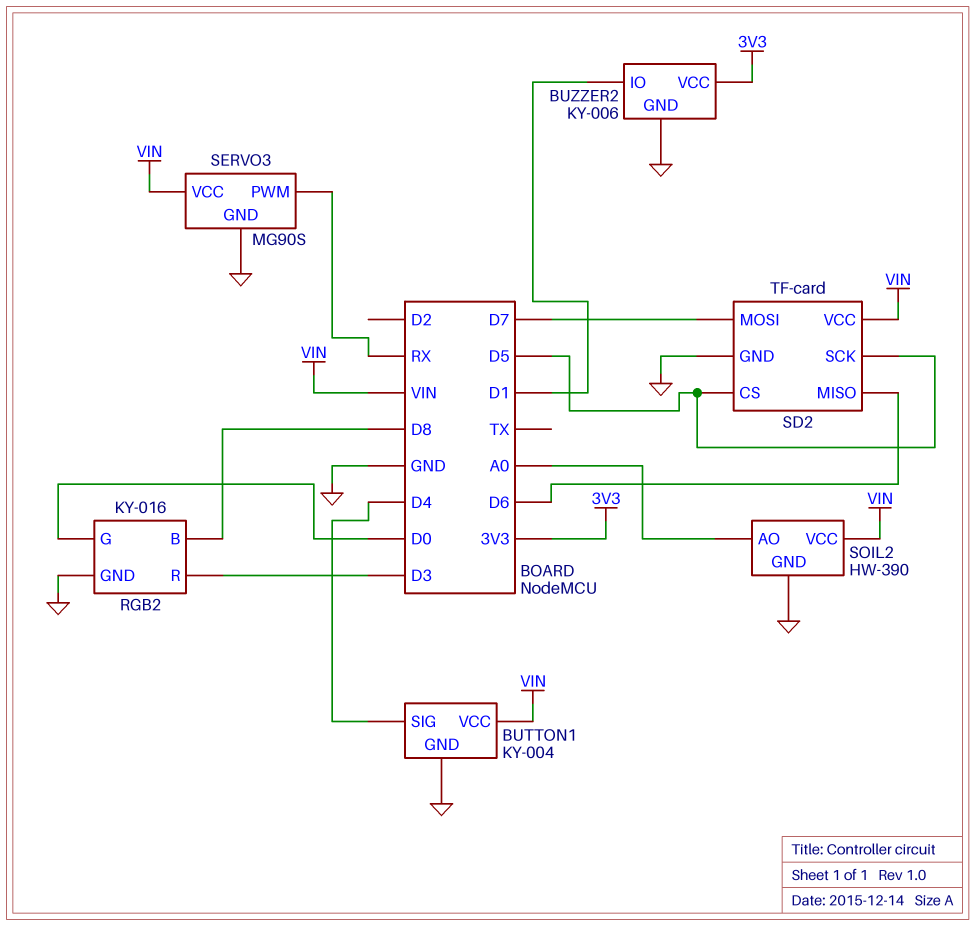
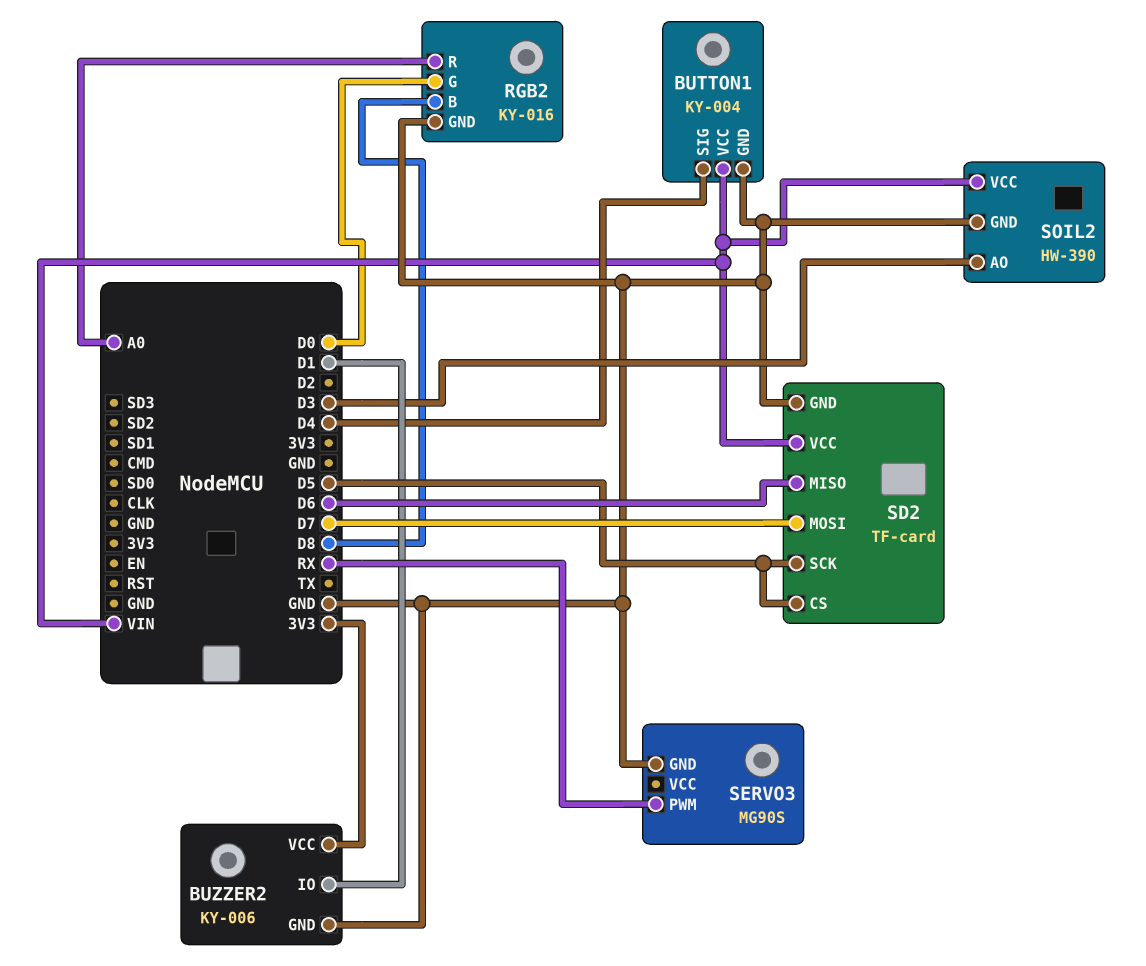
RGB2 pin R: D3 -> A0
SERVO3 pin VCC: VIN -> none
SOIL2 pin AO: A0 -> D3

